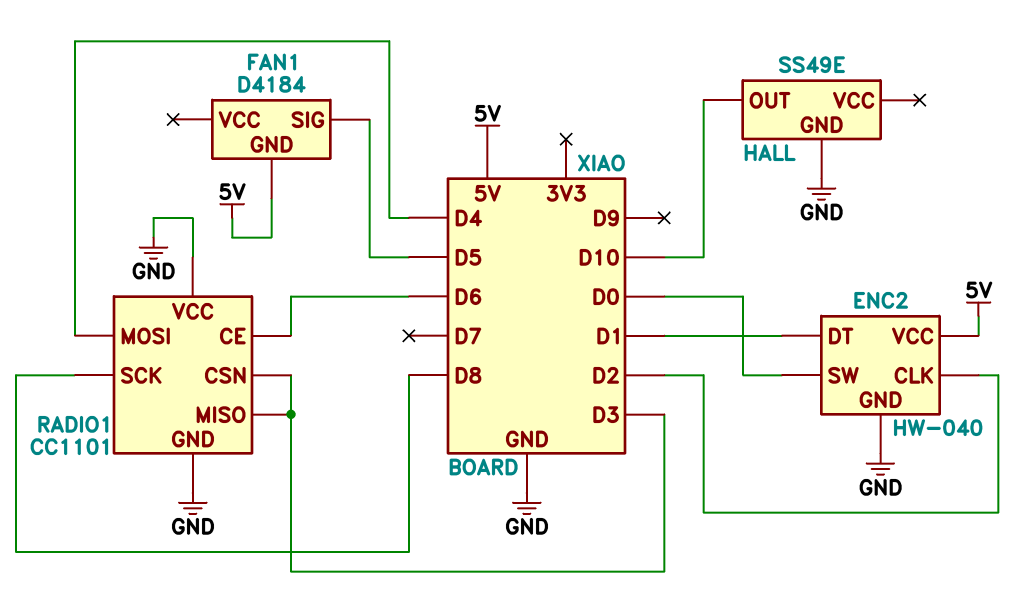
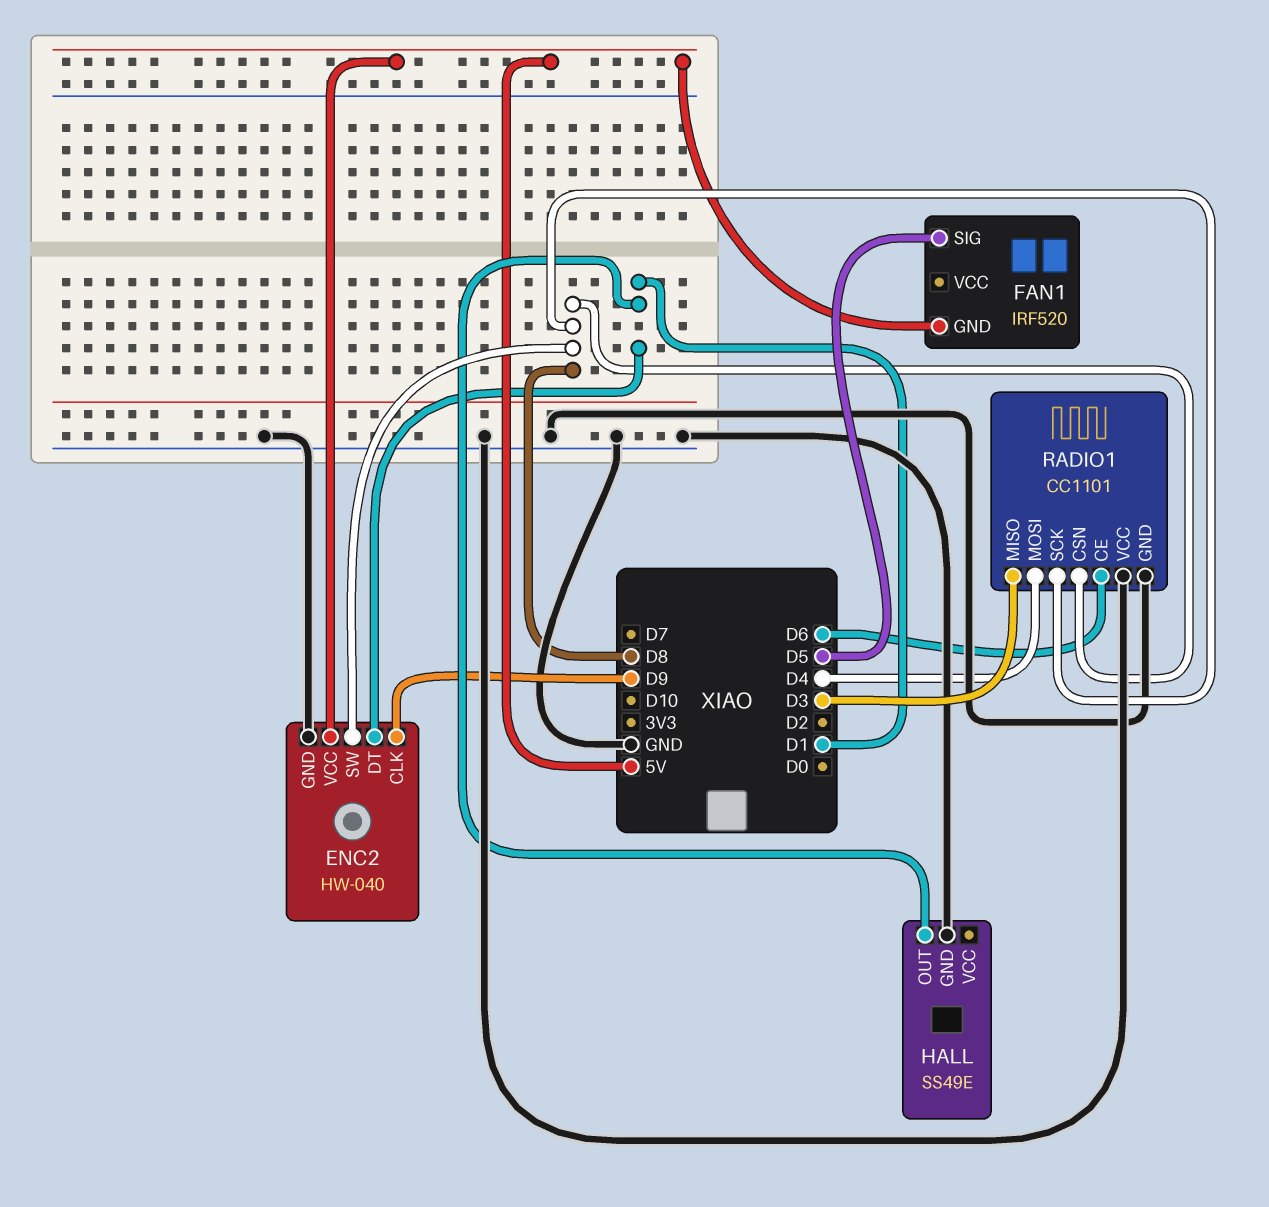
ENC2 pin CLK: D2 -> D9
ENC2 pin SW: D0 -> D8
FAN1: D4184 -> IRF520
HALL pin OUT: D10 -> D1
RADIO1 pin CSN: D3 -> D8

